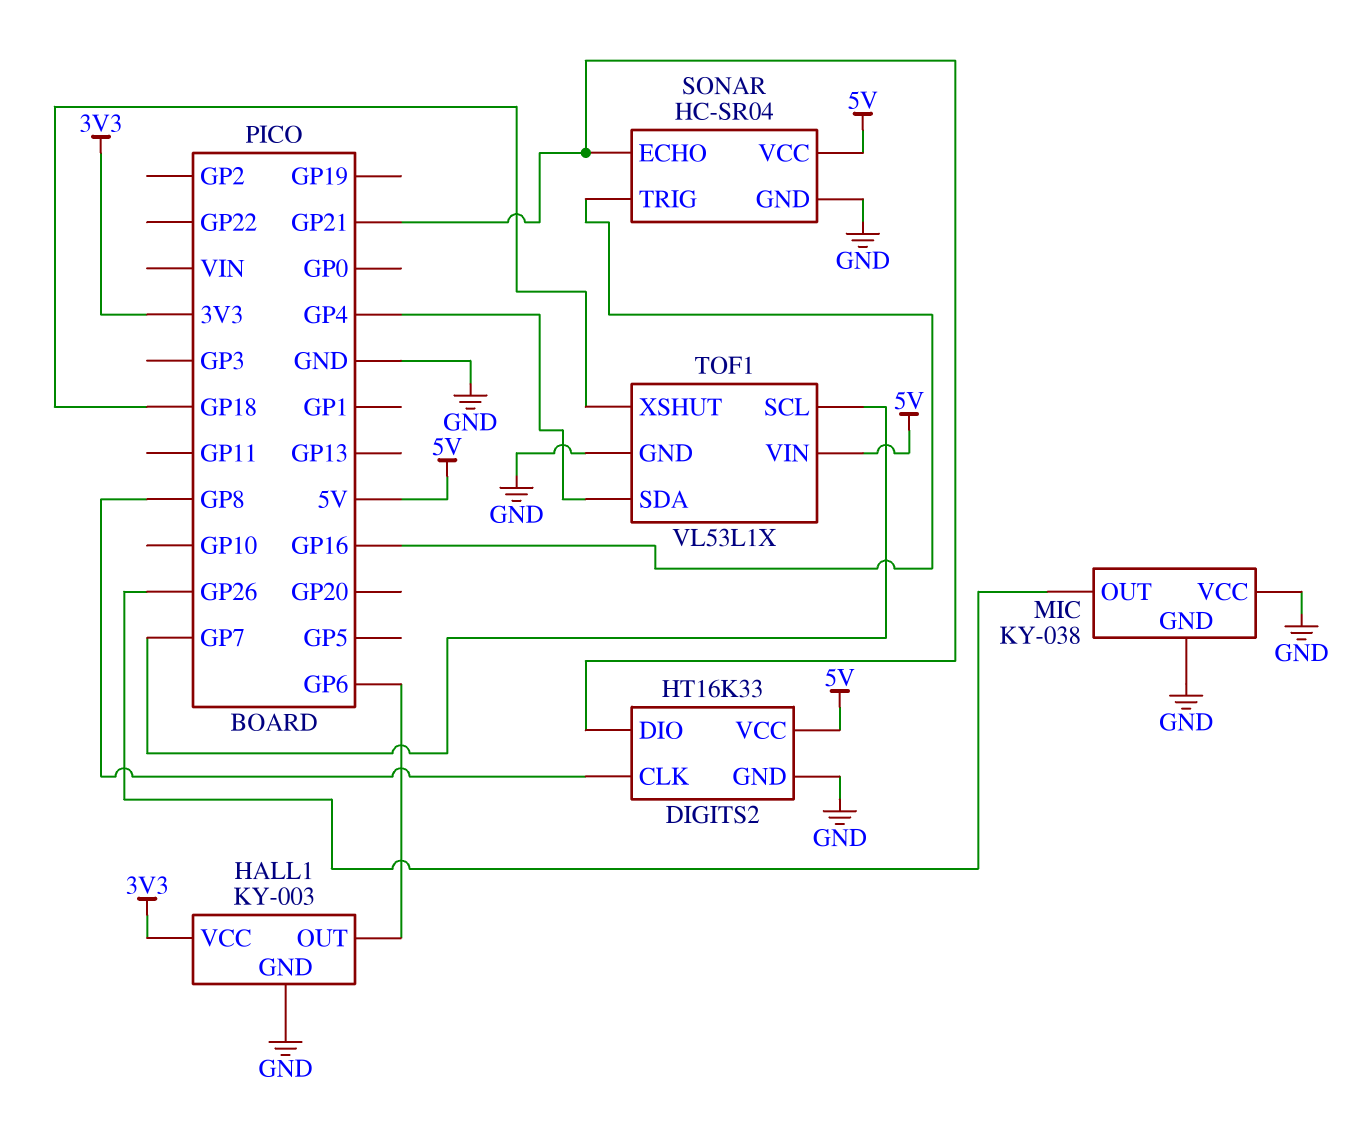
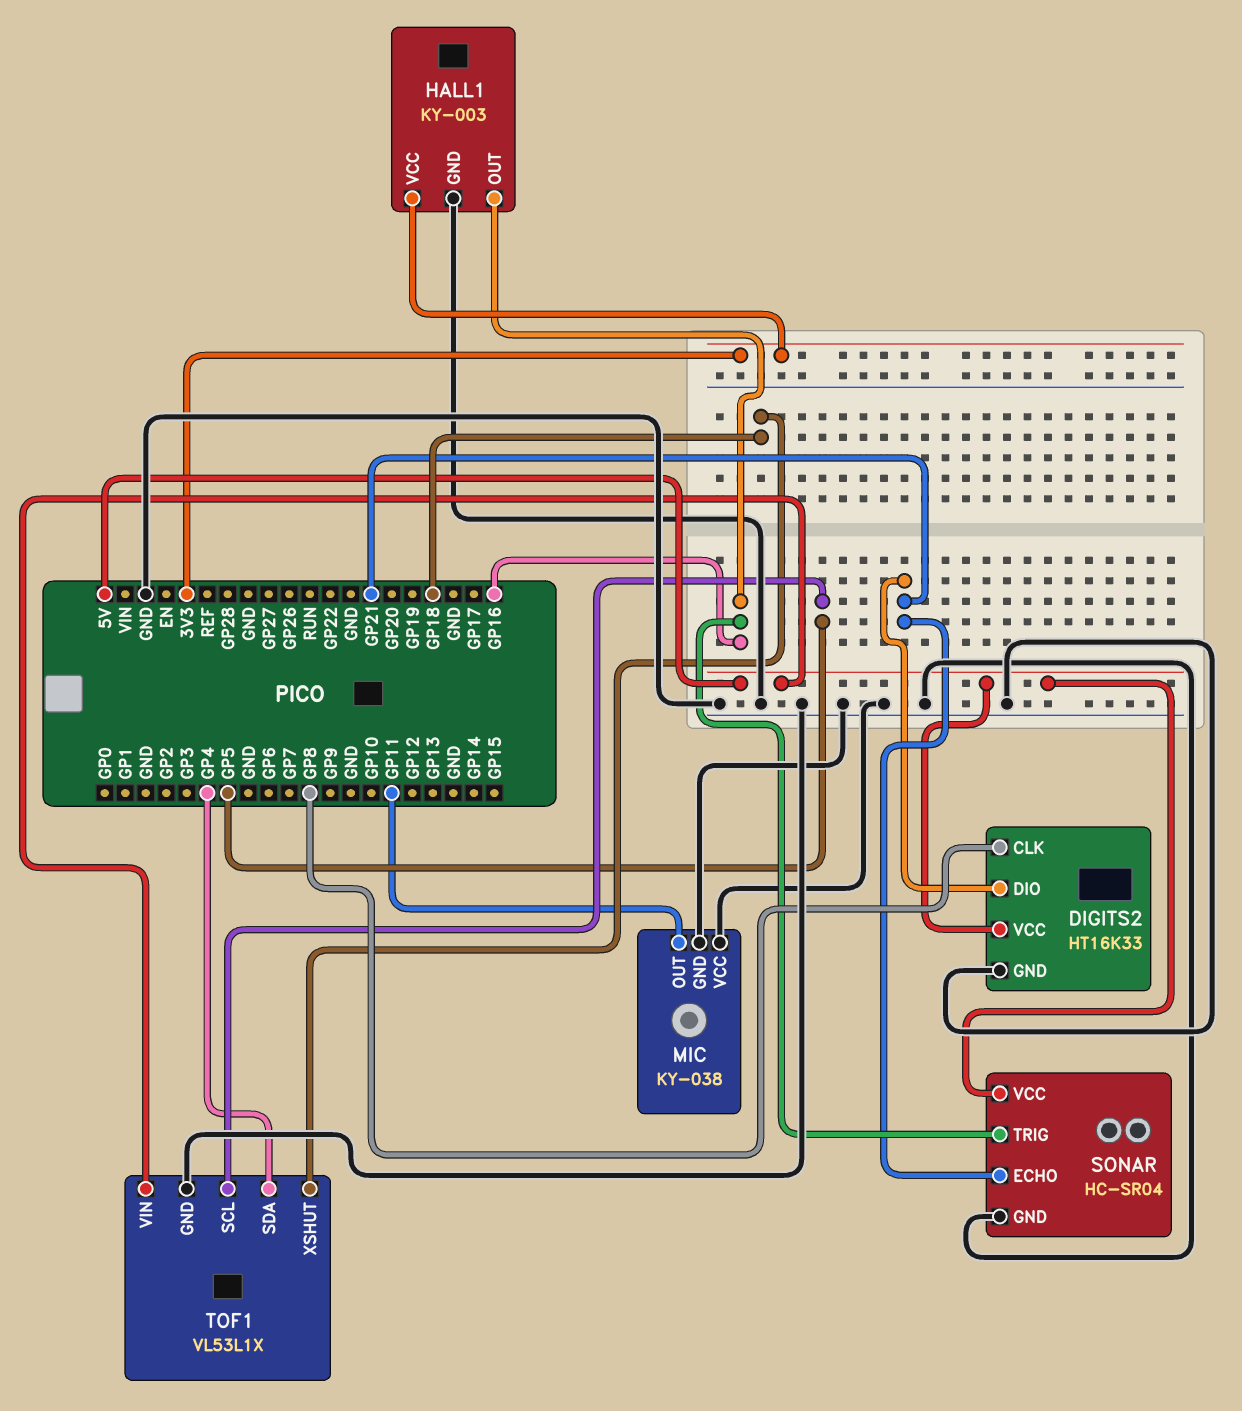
HALL1 pin OUT: GP6 -> GP16
MIC pin OUT: GP26 -> GP11
TOF1 pin SCL: GP7 -> GP5

